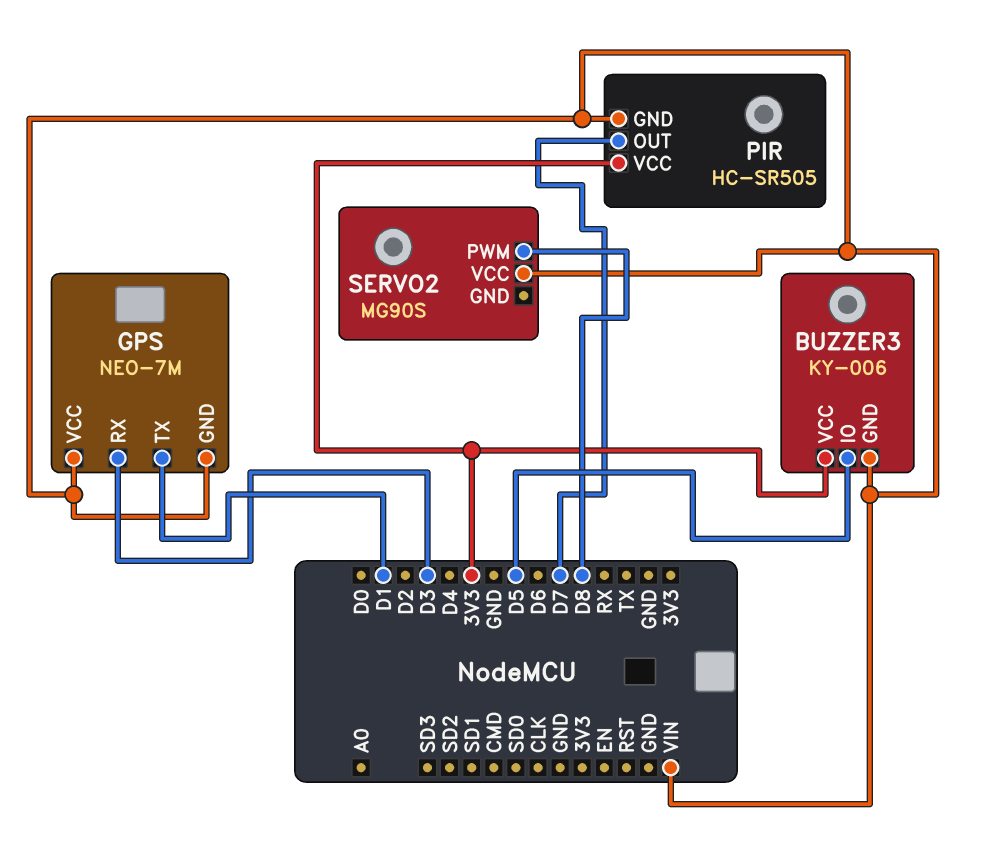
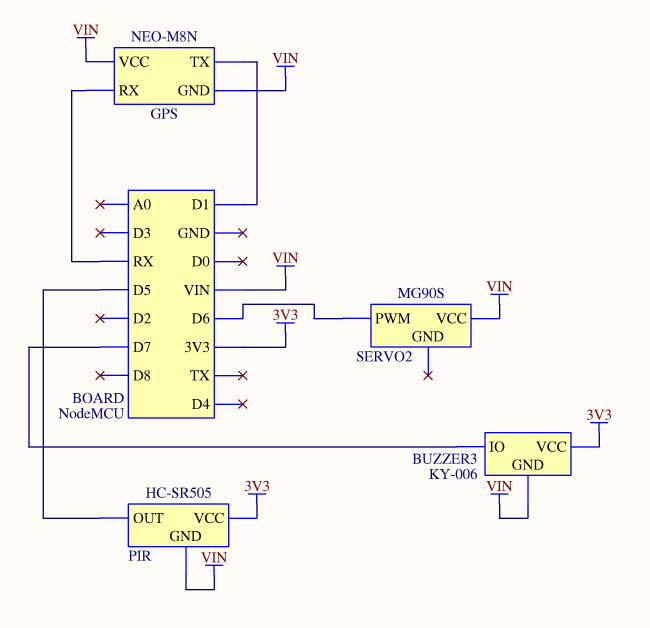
BUZZER3 pin IO: D5 -> D7
GPS: NEO-7M -> NEO-M8N
GPS pin RX: D3 -> RX
PIR pin OUT: D7 -> D5
SERVO2 pin PWM: D8 -> D6

